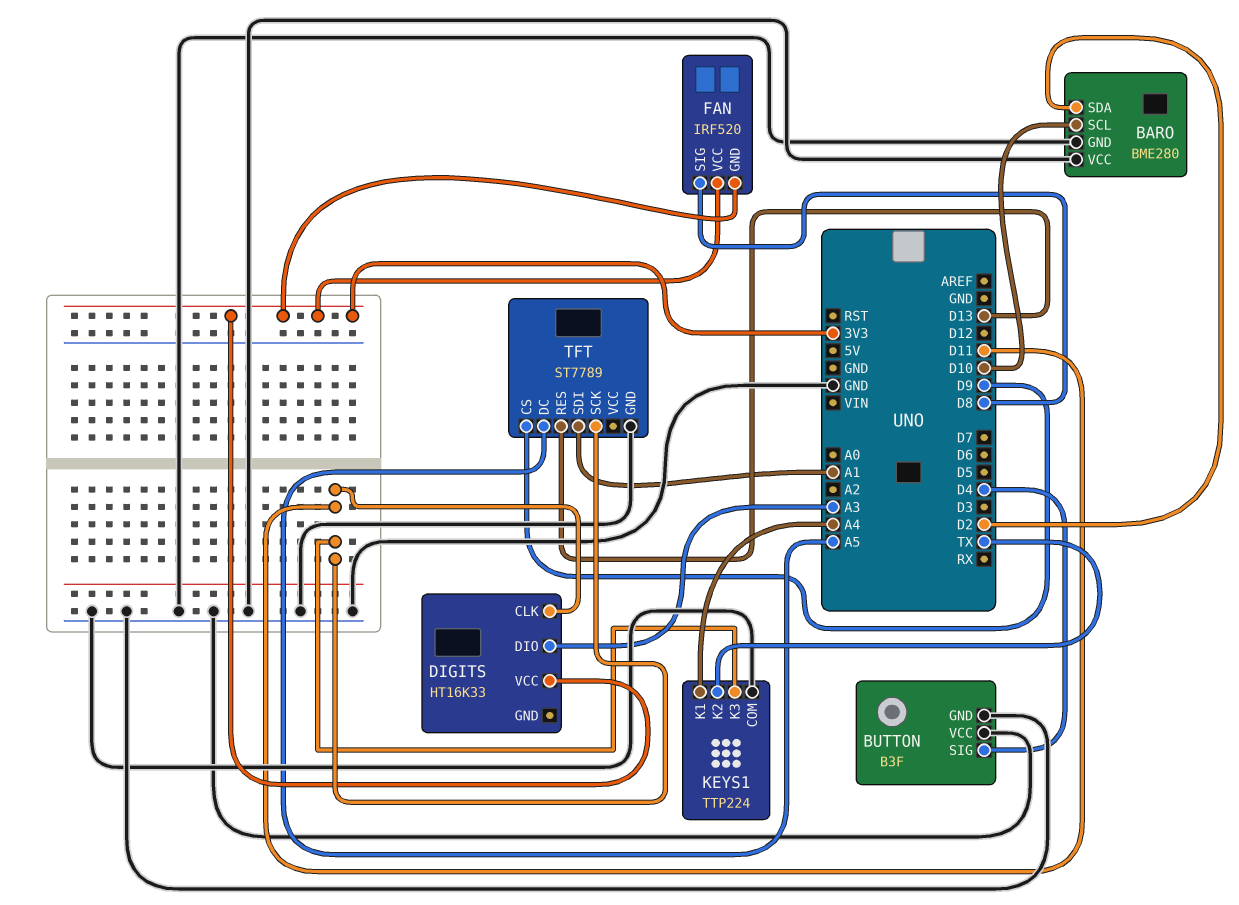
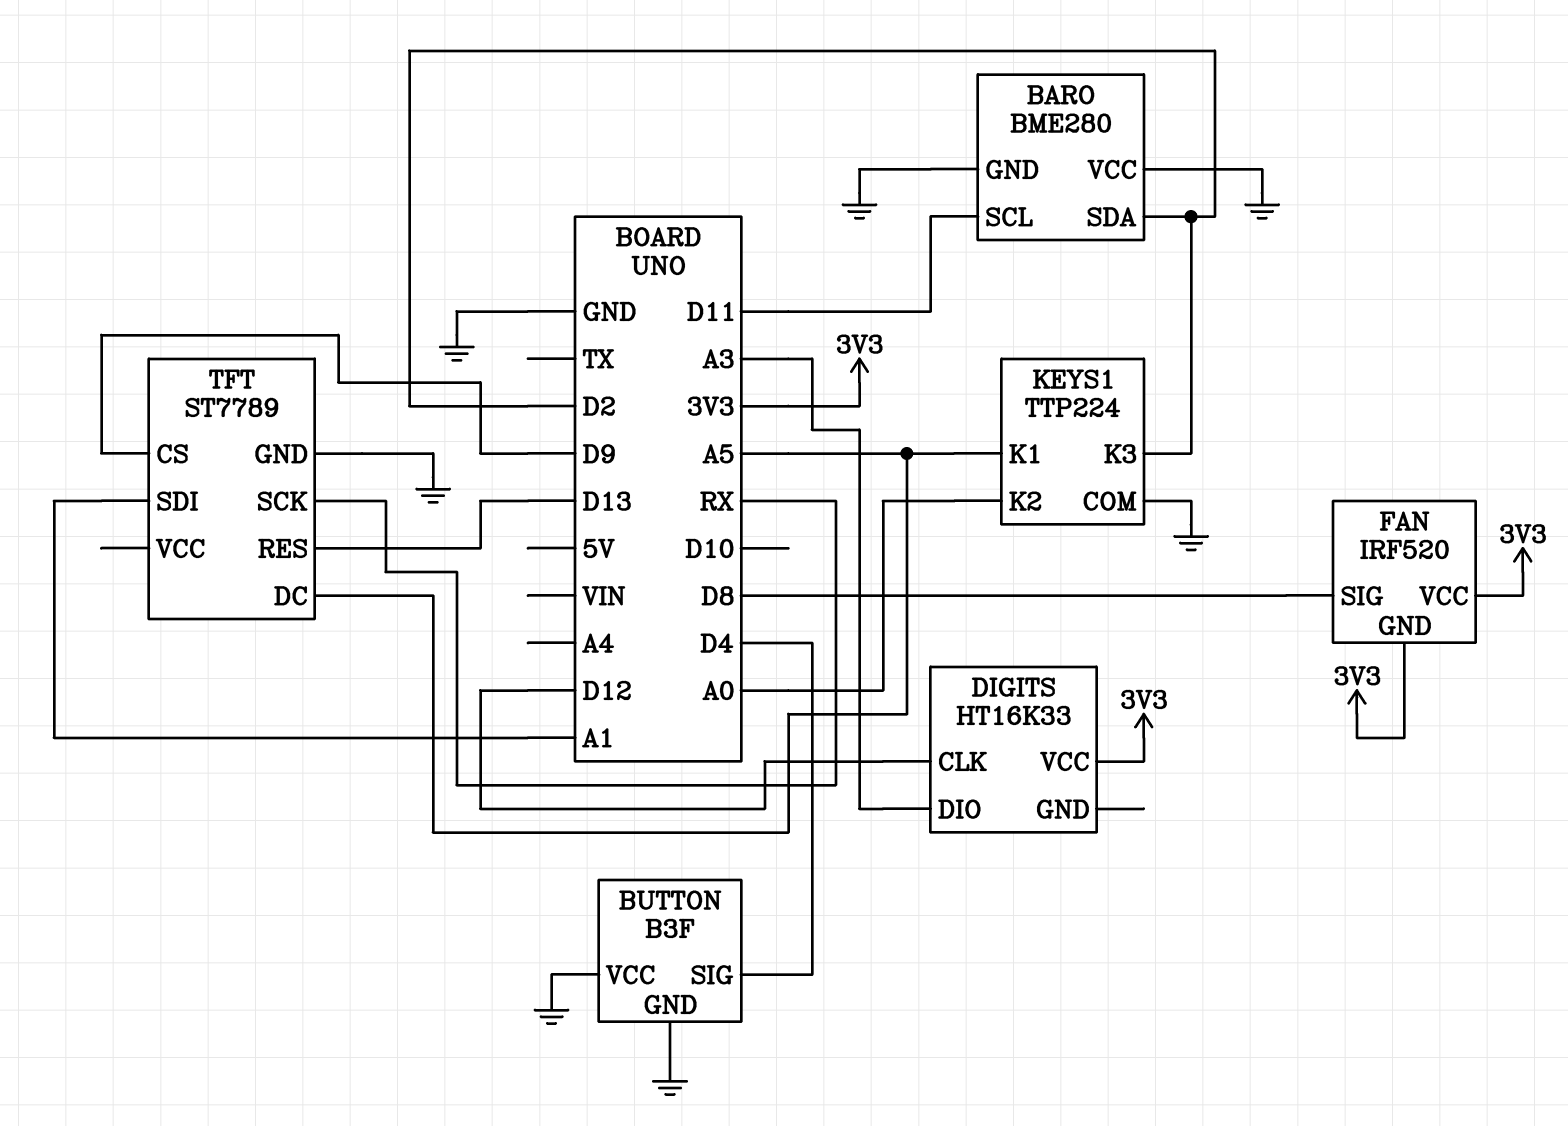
BARO pin SCL: D10 -> D11
DIGITS pin CLK: D11 -> D12
KEYS1 pin K1: A4 -> A5
KEYS1 pin K2: TX -> A0
KEYS1 pin K3: D11 -> D2
TFT pin SCK: D11 -> RX

